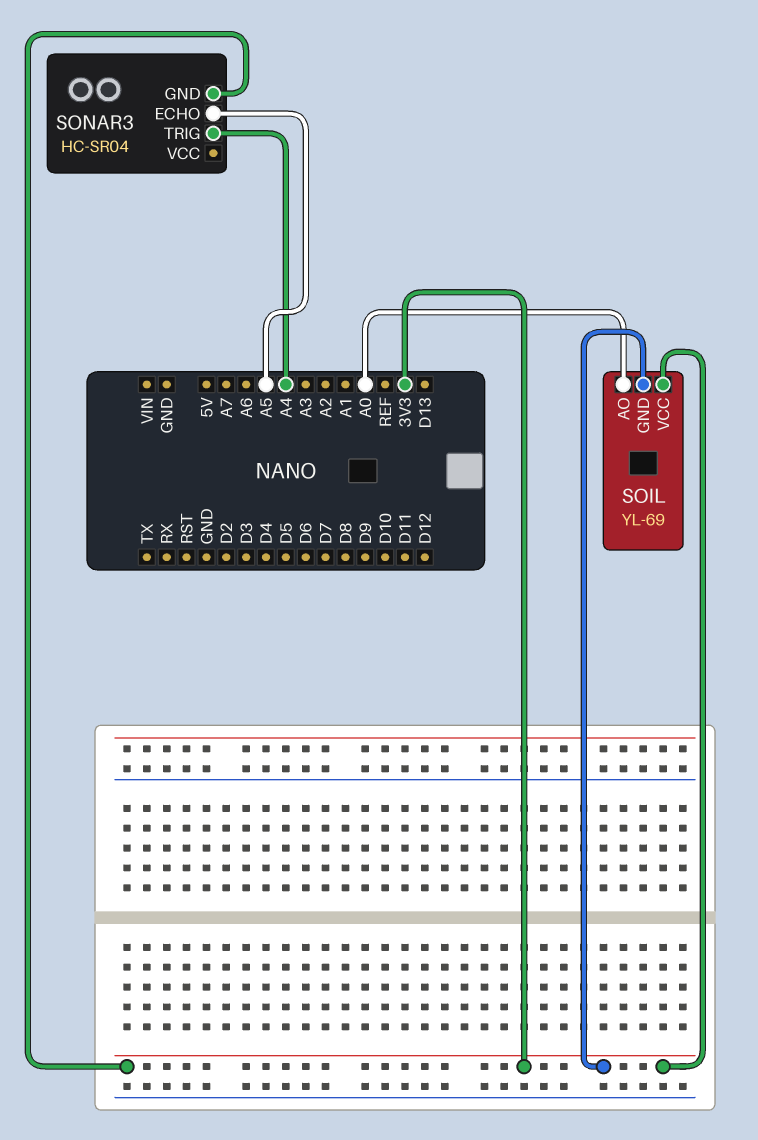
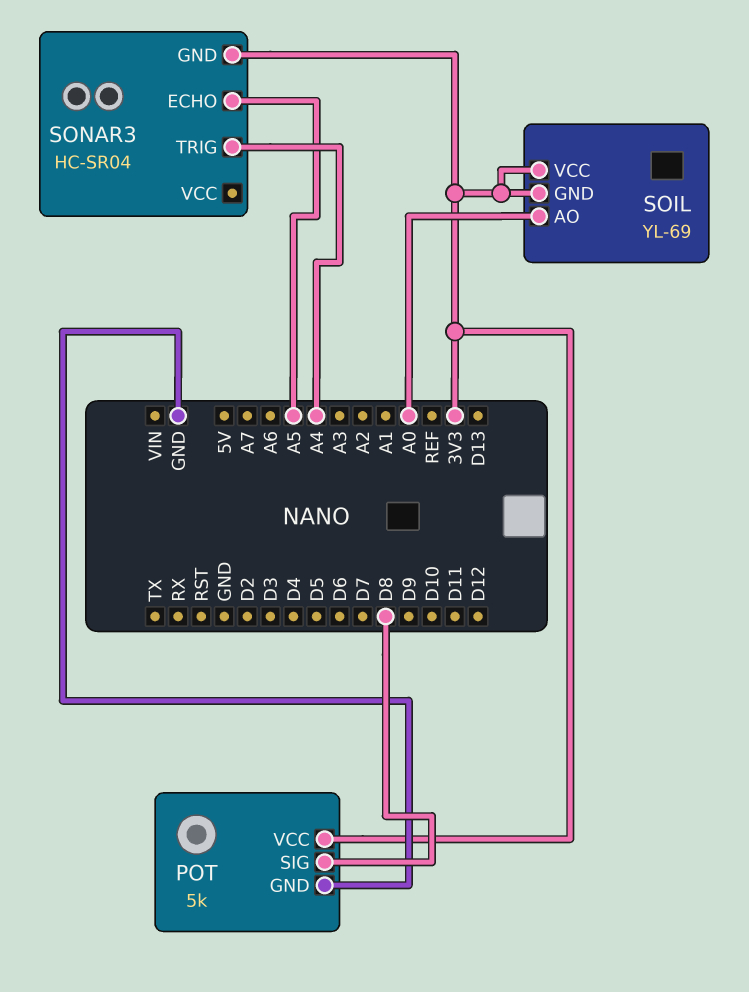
POT: none -> 5k
POT pin GND: none -> GND
POT pin SIG: none -> D8
POT pin VCC: none -> 3V3

